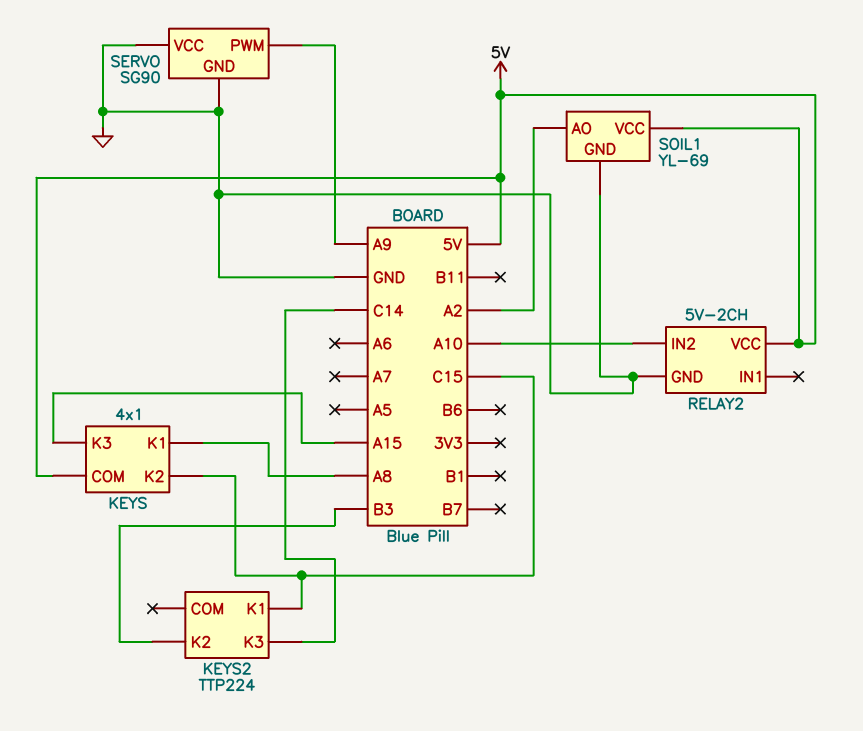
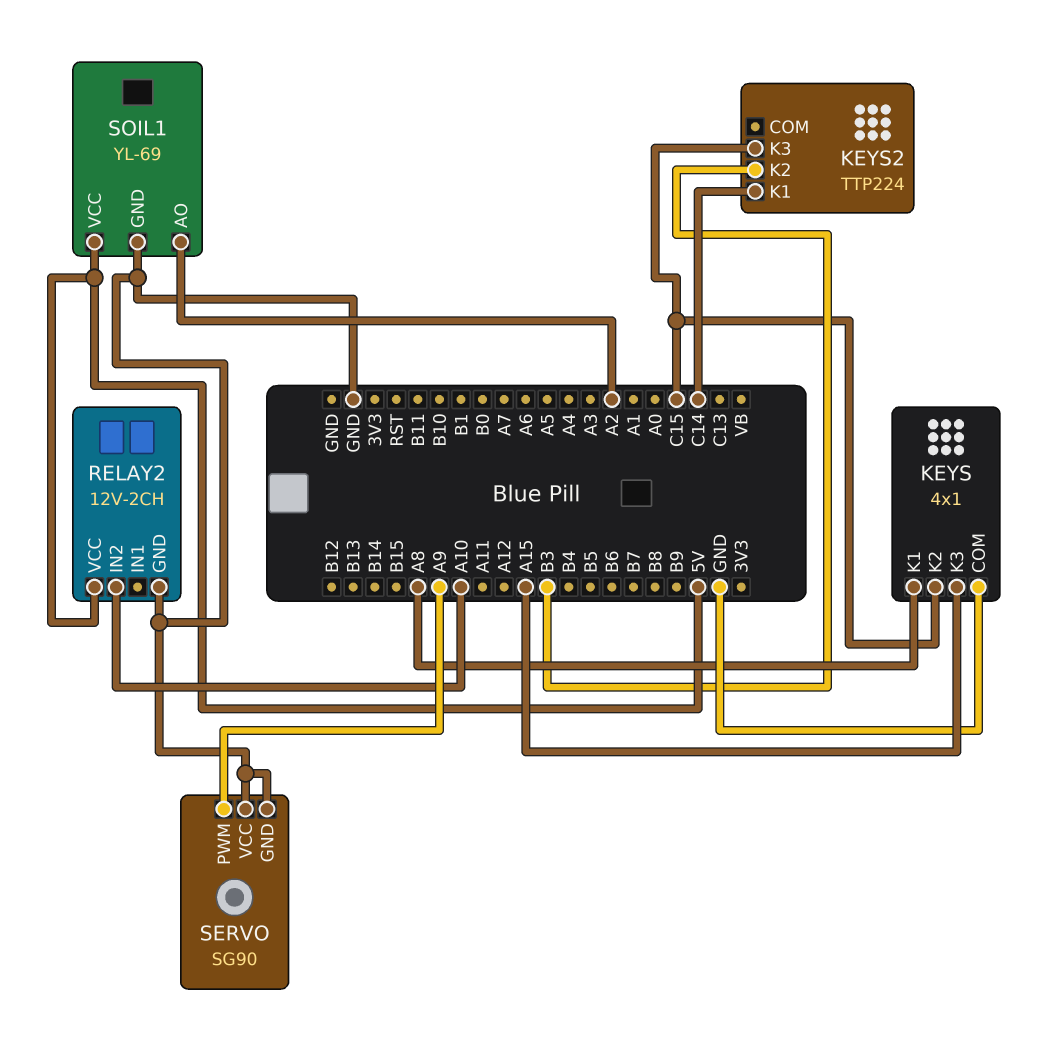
KEYS pin COM: 5V -> GND
KEYS2 pin K1: C15 -> C14
KEYS2 pin K3: C14 -> C15
RELAY2: 5V-2CH -> 12V-2CH

